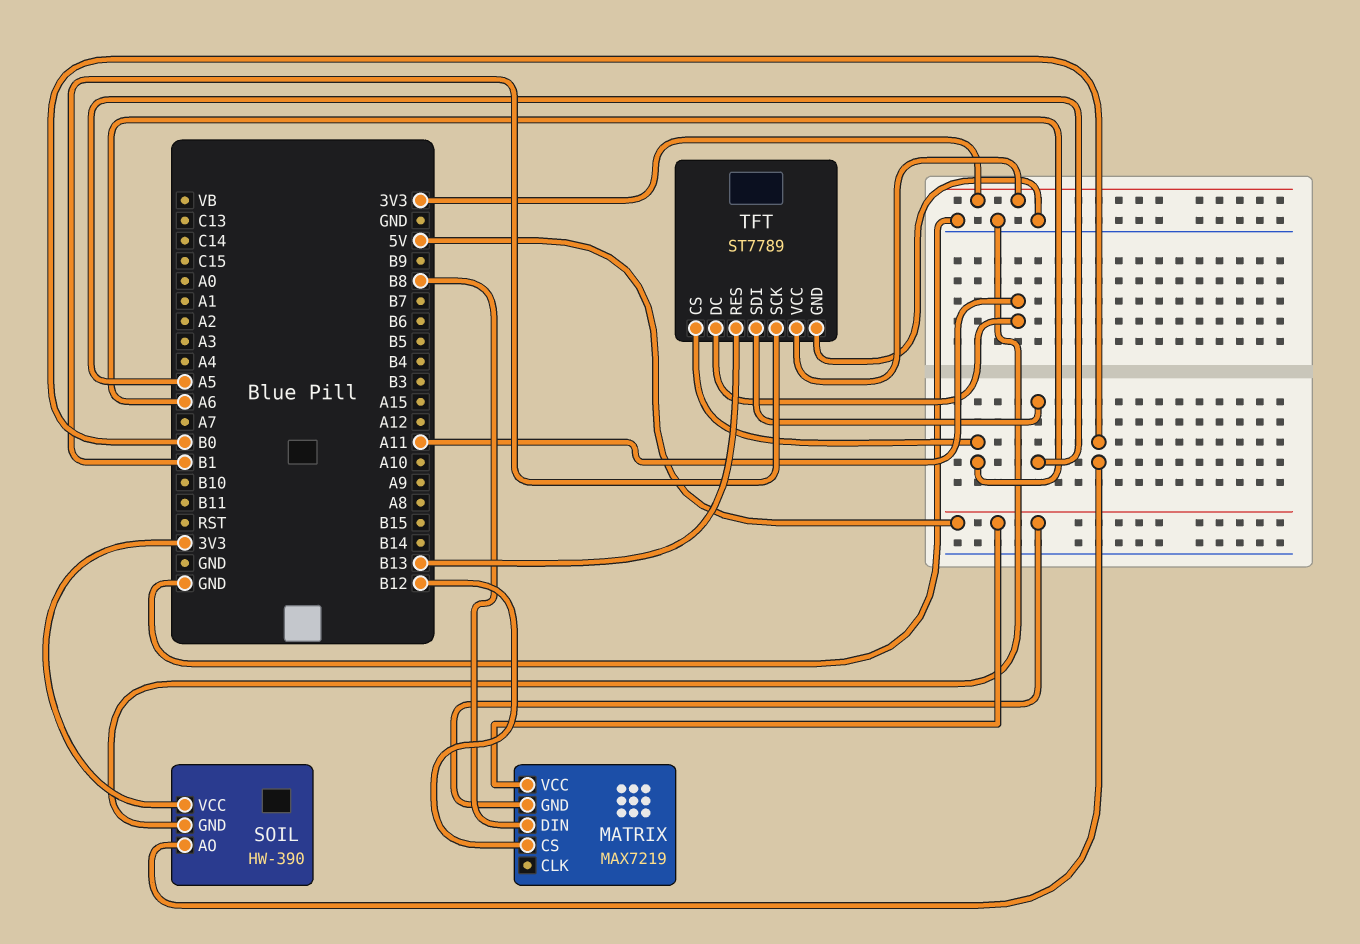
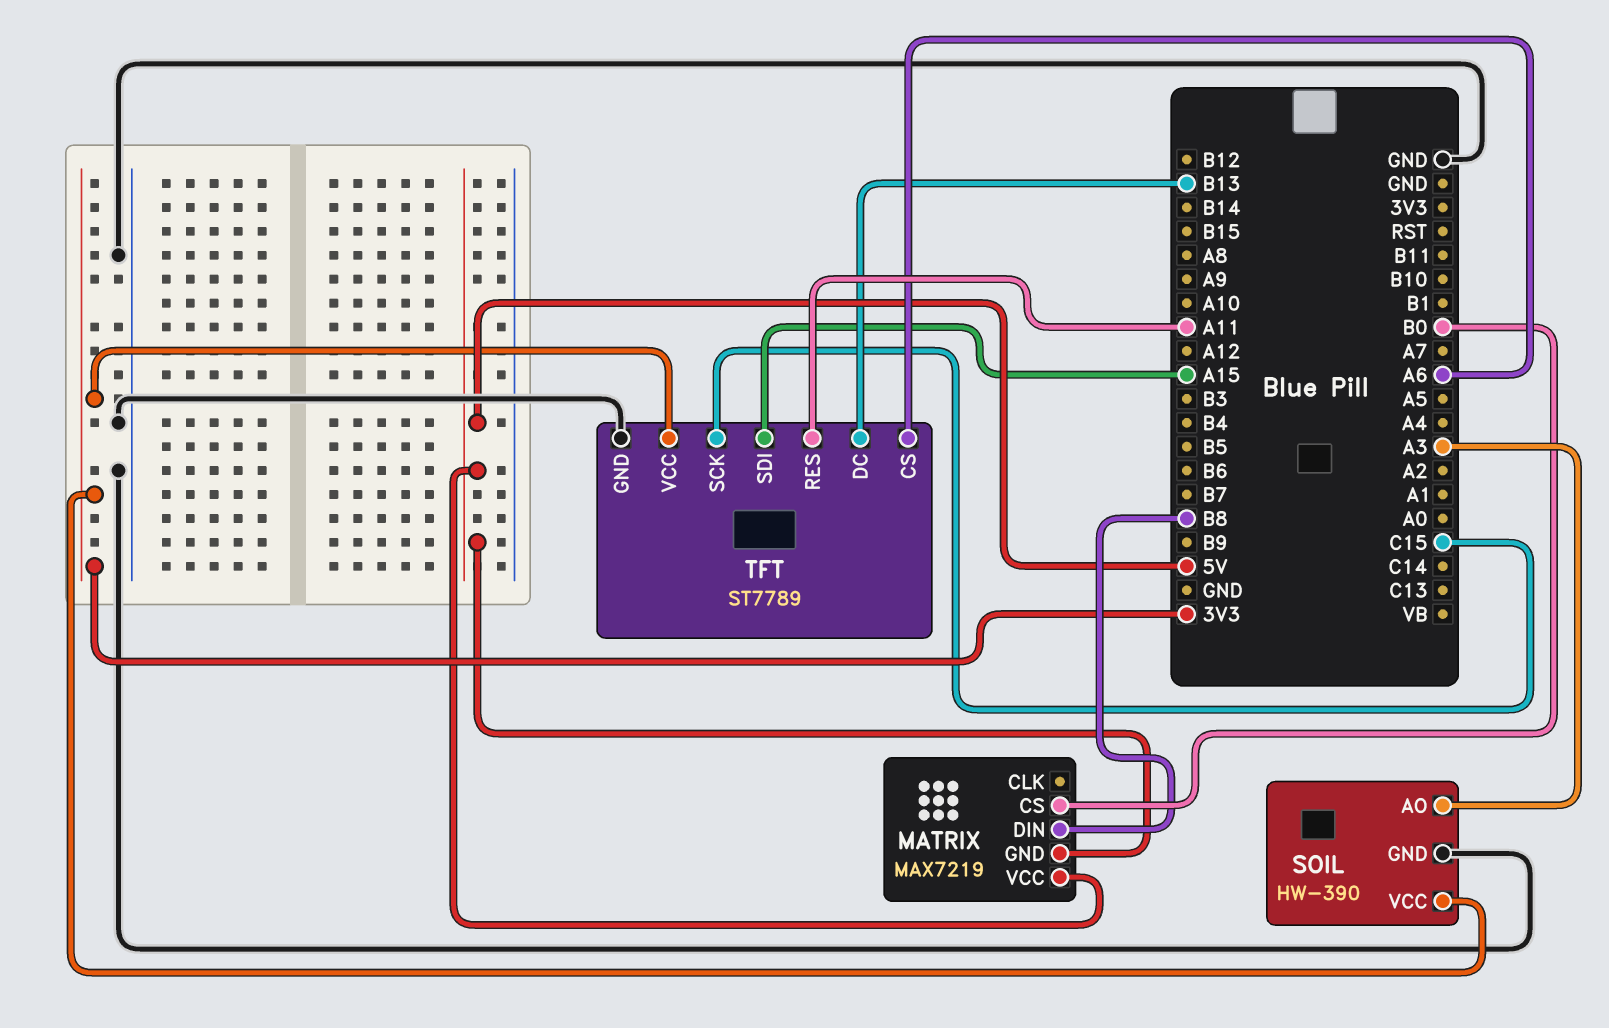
MATRIX pin CS: B12 -> B0
SOIL pin AO: B0 -> A3
TFT pin DC: A11 -> B13
TFT pin RES: B13 -> A11
TFT pin SCK: B1 -> C15
TFT pin SDI: A5 -> A15

